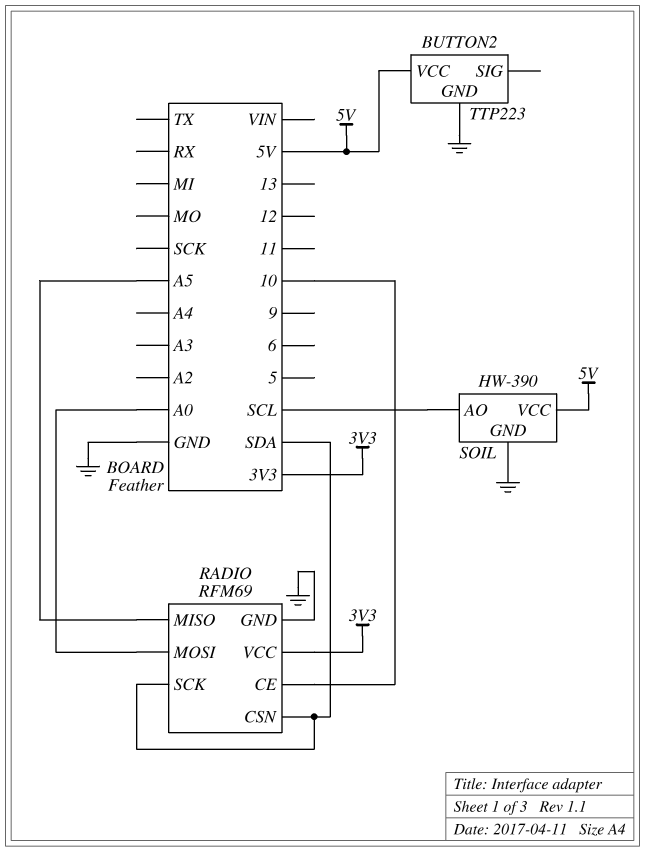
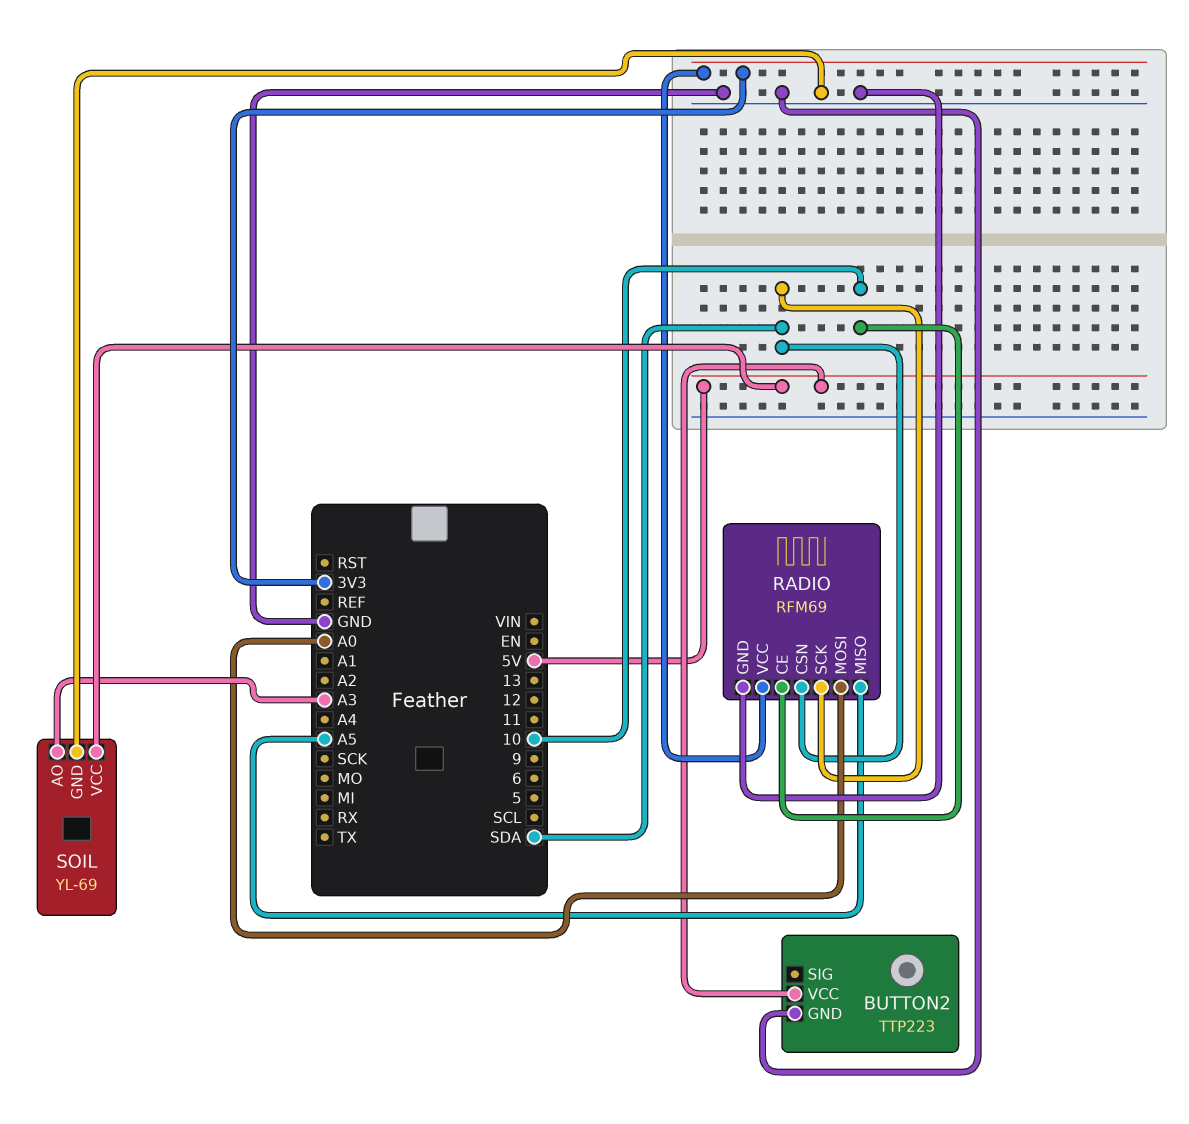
SOIL: HW-390 -> YL-69
SOIL pin AO: SCL -> A3

